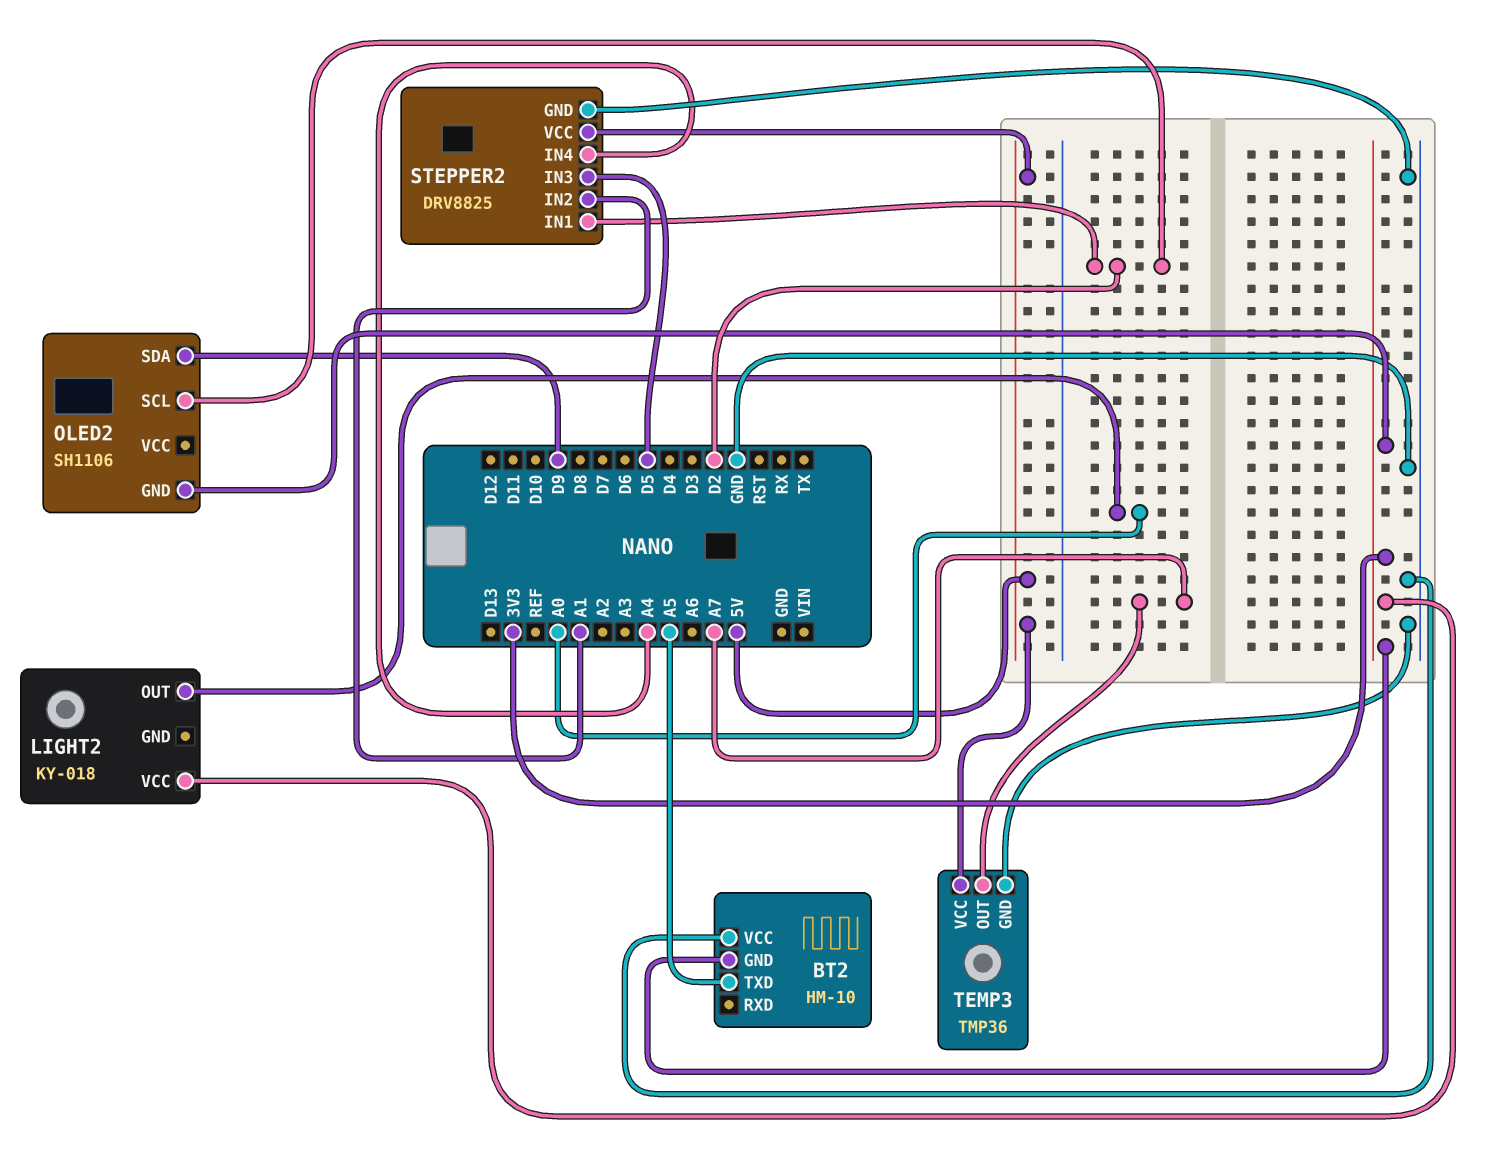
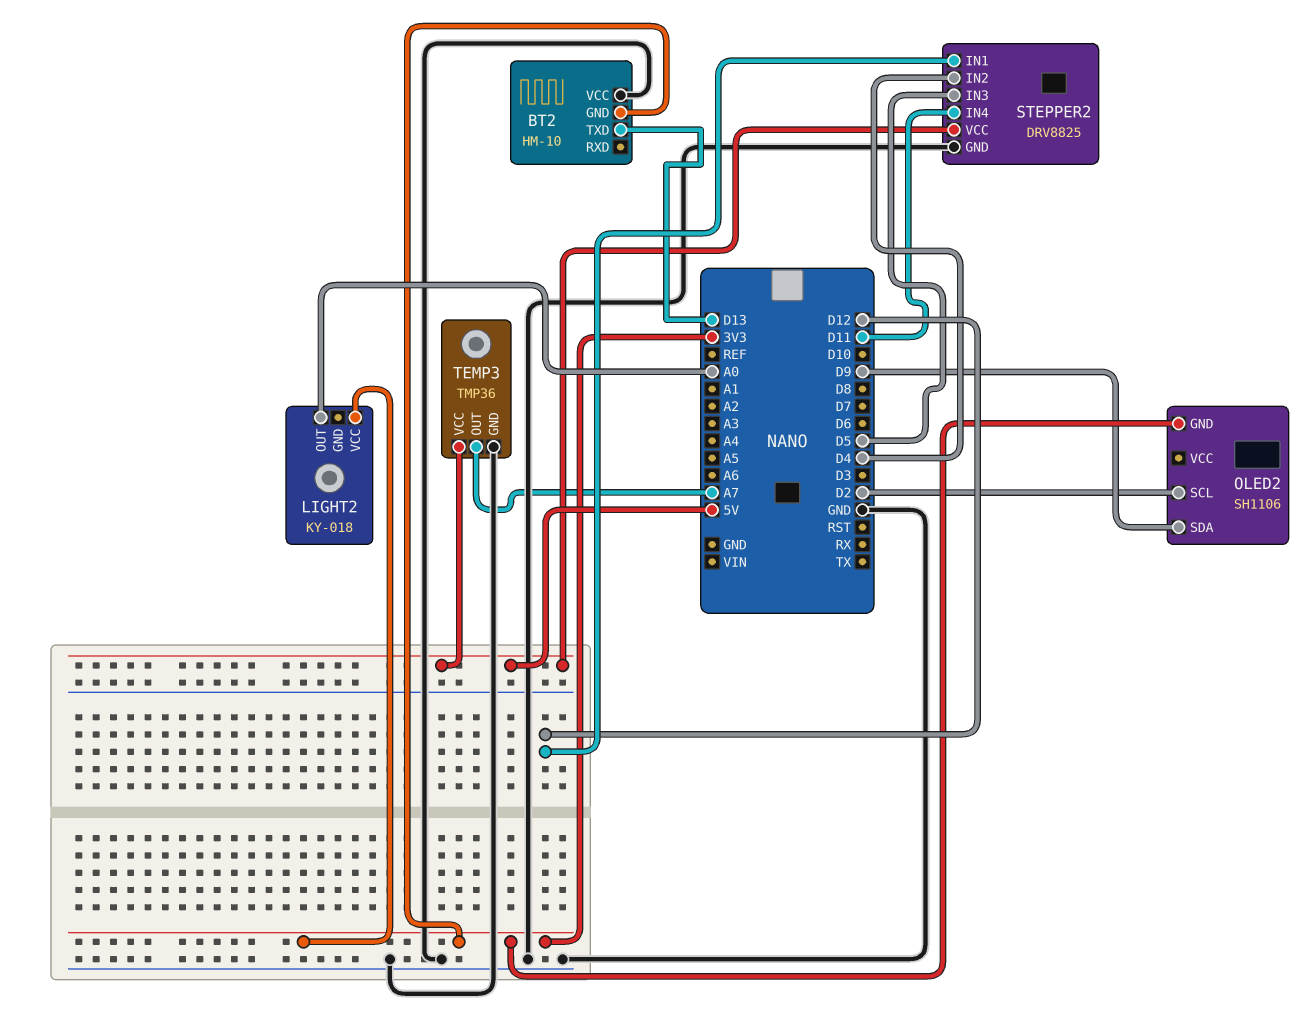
BT2 pin TXD: A5 -> D13
STEPPER2 pin IN1: D2 -> D12
STEPPER2 pin IN2: A1 -> D4
STEPPER2 pin IN4: A4 -> D11

